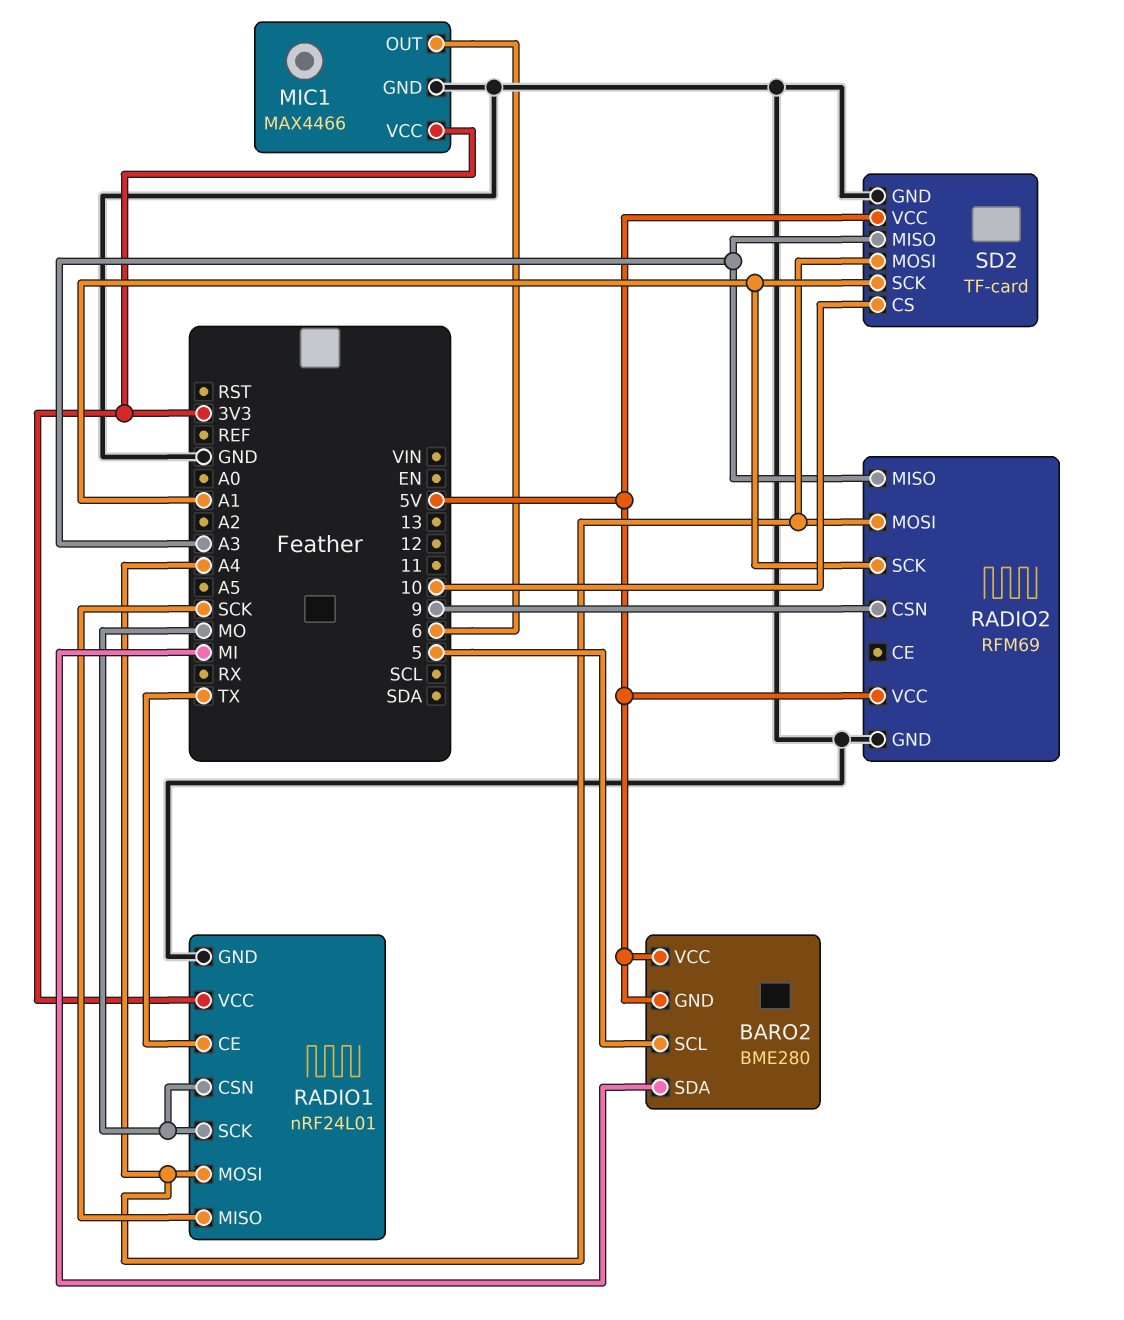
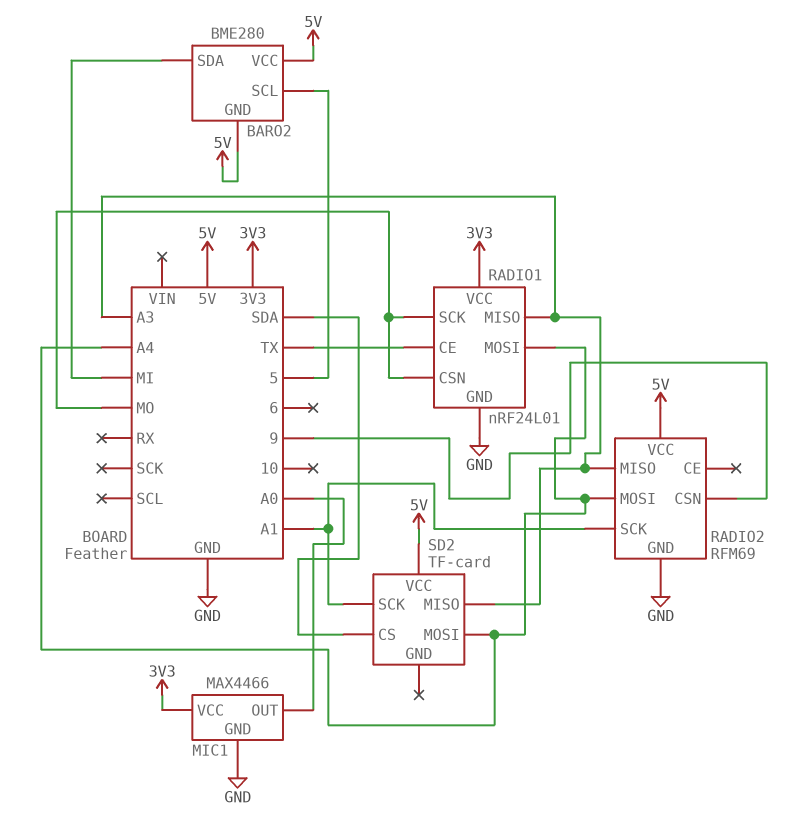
MIC1 pin OUT: 6 -> A0
RADIO1 pin MISO: SCK -> A3
SD2 pin CS: 10 -> SDA
SD2 pin GND: GND -> none

